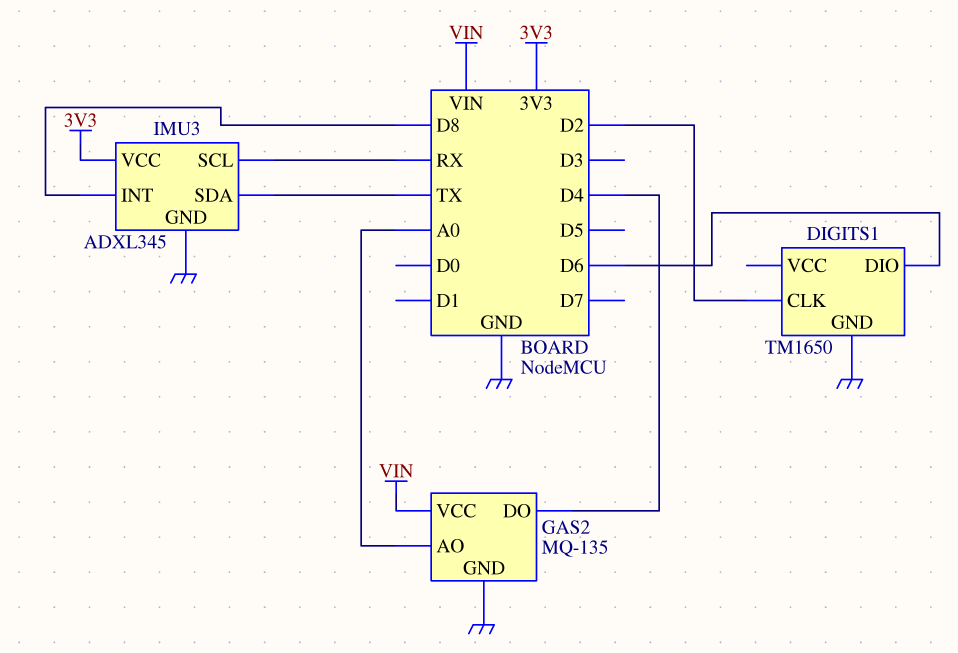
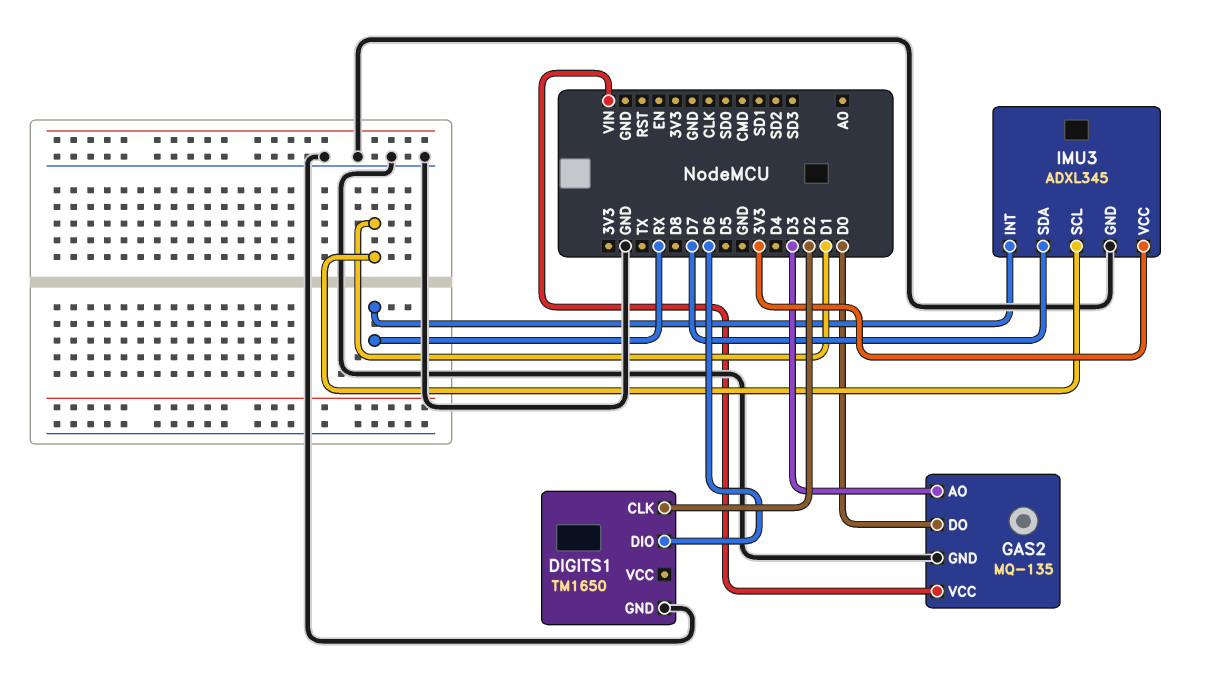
GAS2 pin AO: A0 -> D3
GAS2 pin DO: D4 -> D0
IMU3 pin INT: D8 -> RX
IMU3 pin SCL: RX -> D1
IMU3 pin SDA: TX -> D7

